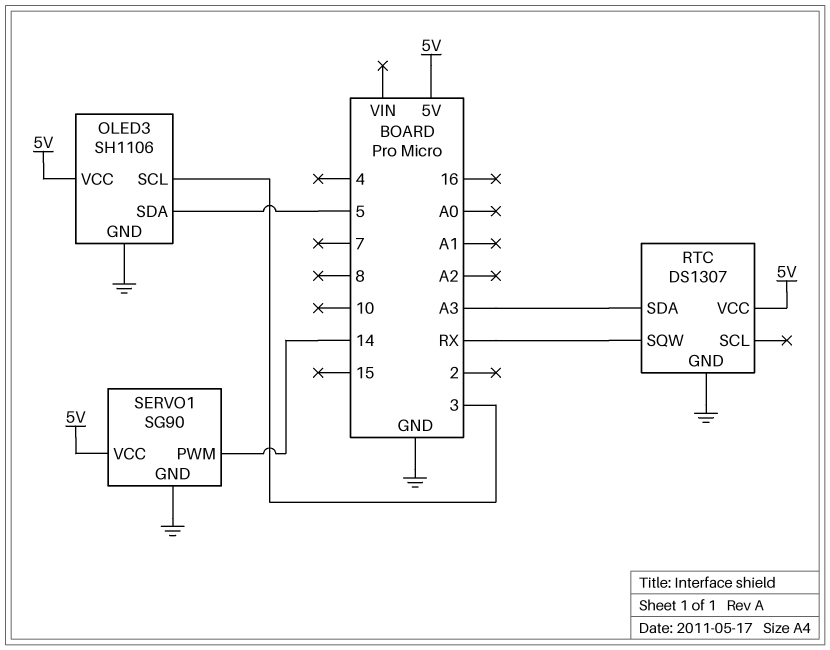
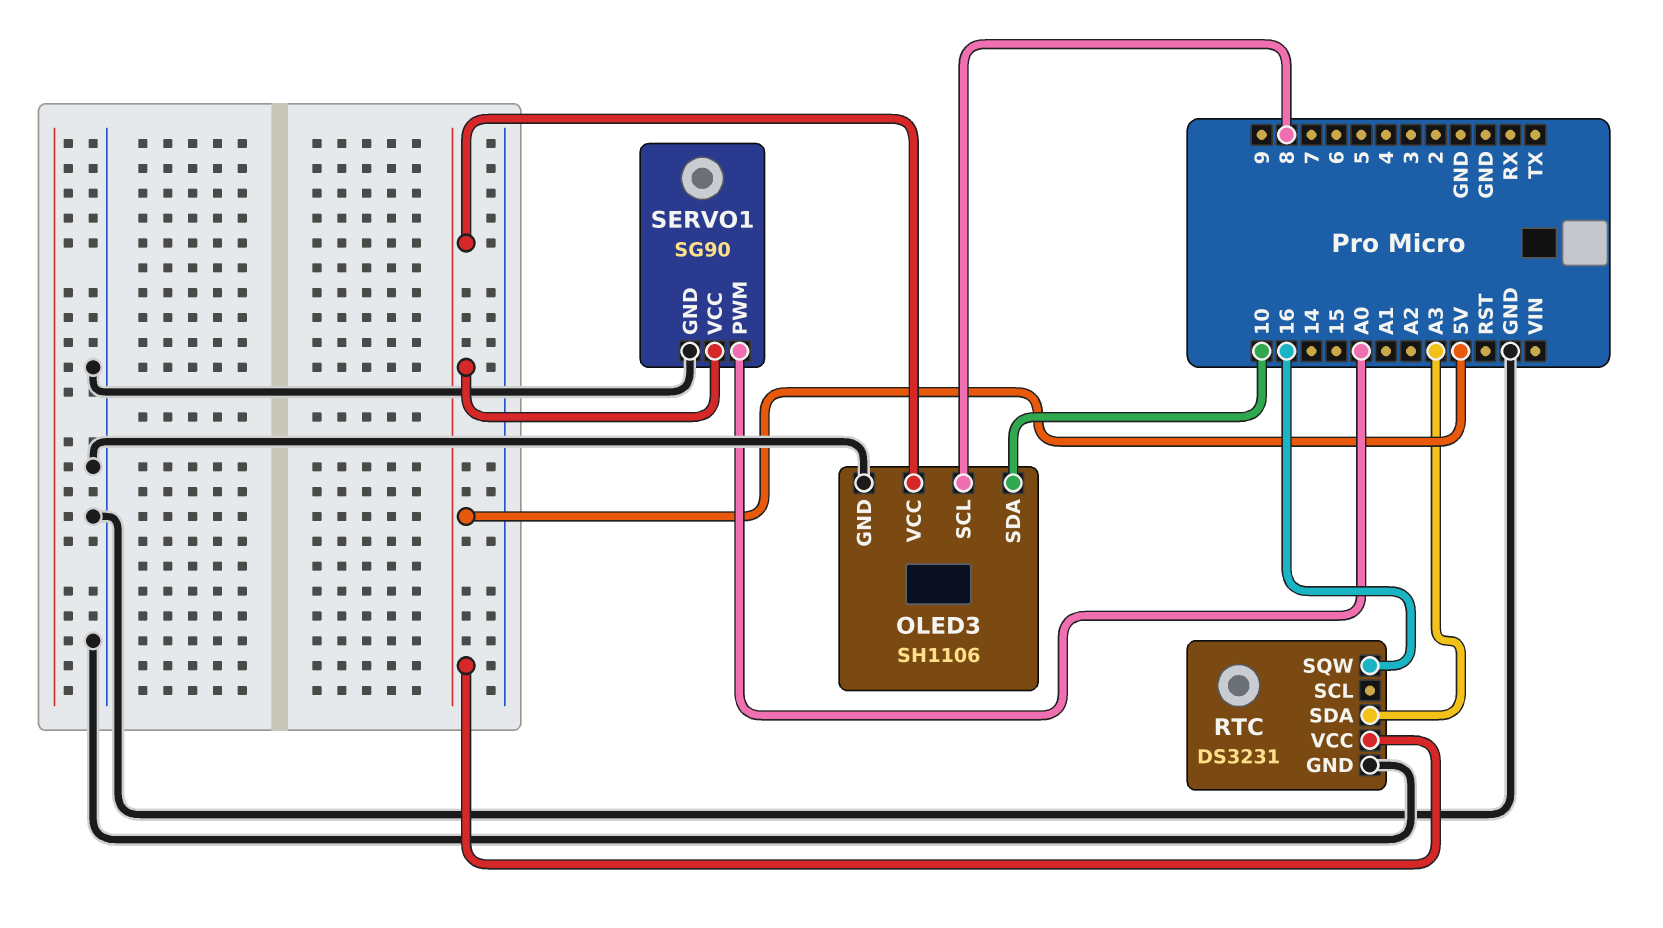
OLED3 pin SCL: 3 -> 8
OLED3 pin SDA: 5 -> 10
RTC: DS1307 -> DS3231
RTC pin SQW: RX -> 16
SERVO1 pin PWM: 14 -> A0

